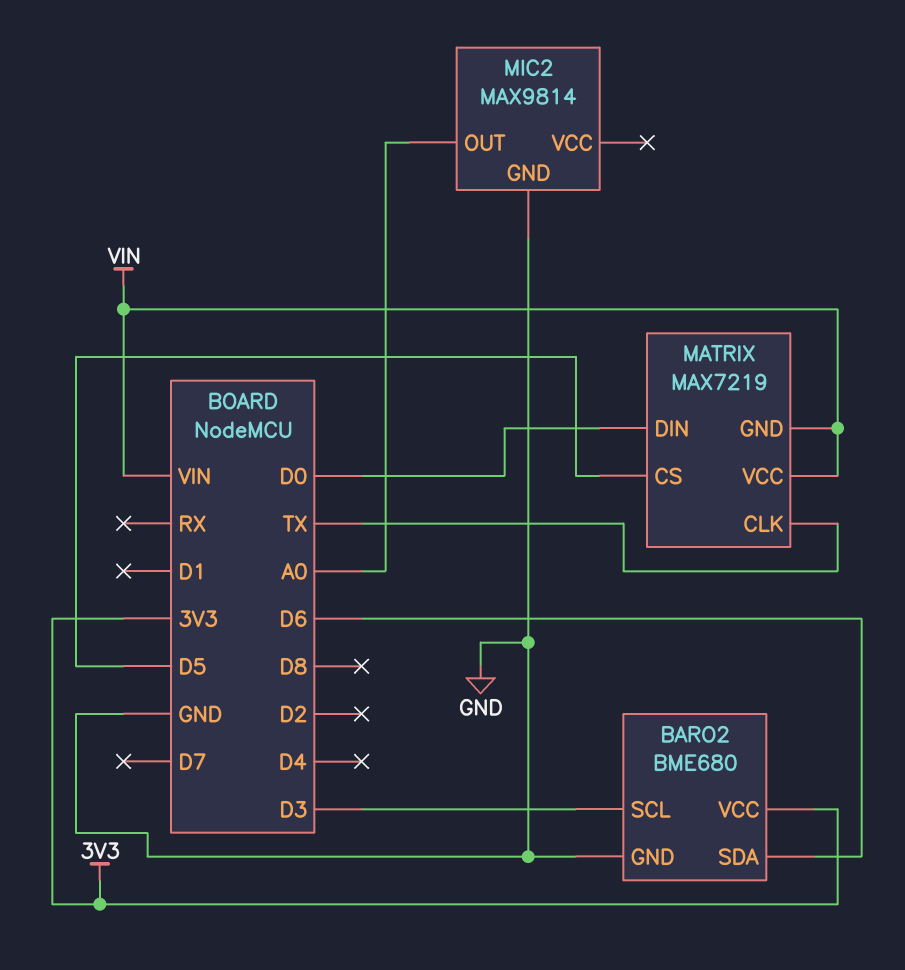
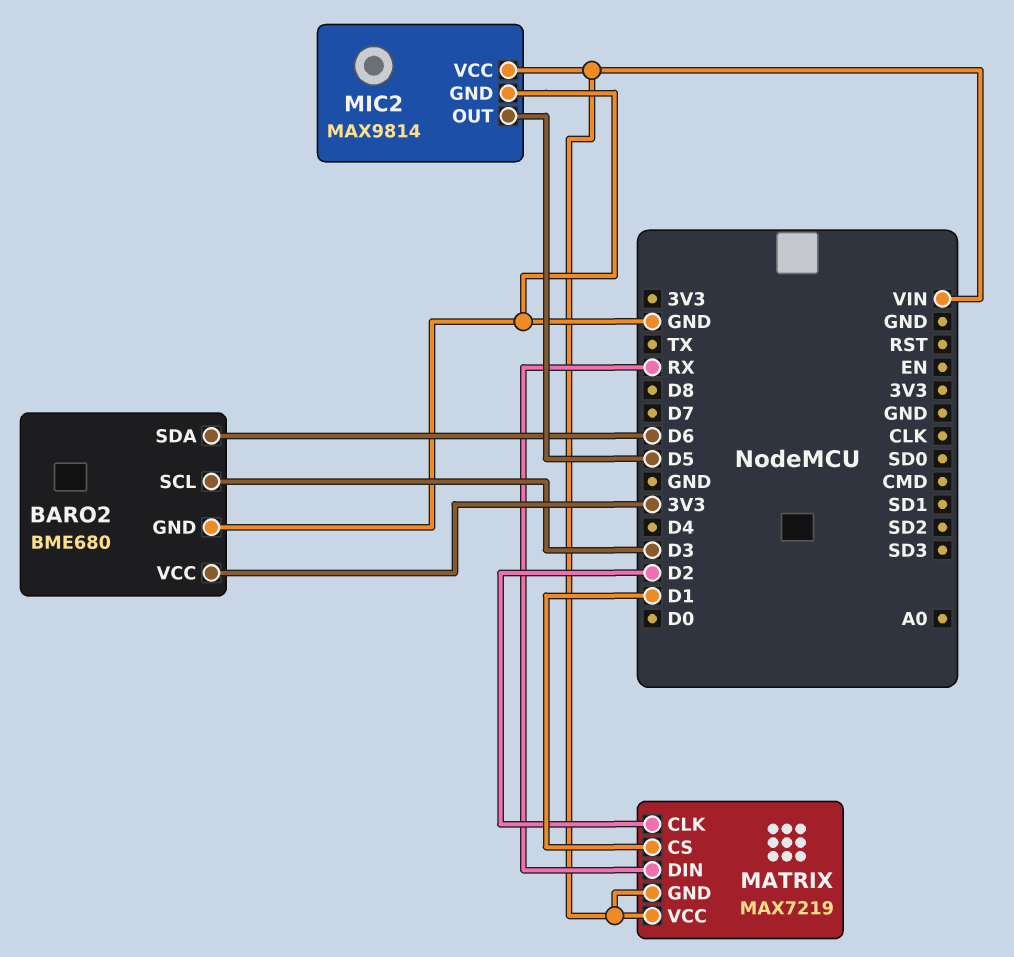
MATRIX pin CLK: TX -> D2
MATRIX pin CS: D5 -> D1
MATRIX pin DIN: D0 -> RX
MIC2 pin OUT: A0 -> D5
MIC2 pin VCC: none -> VIN

